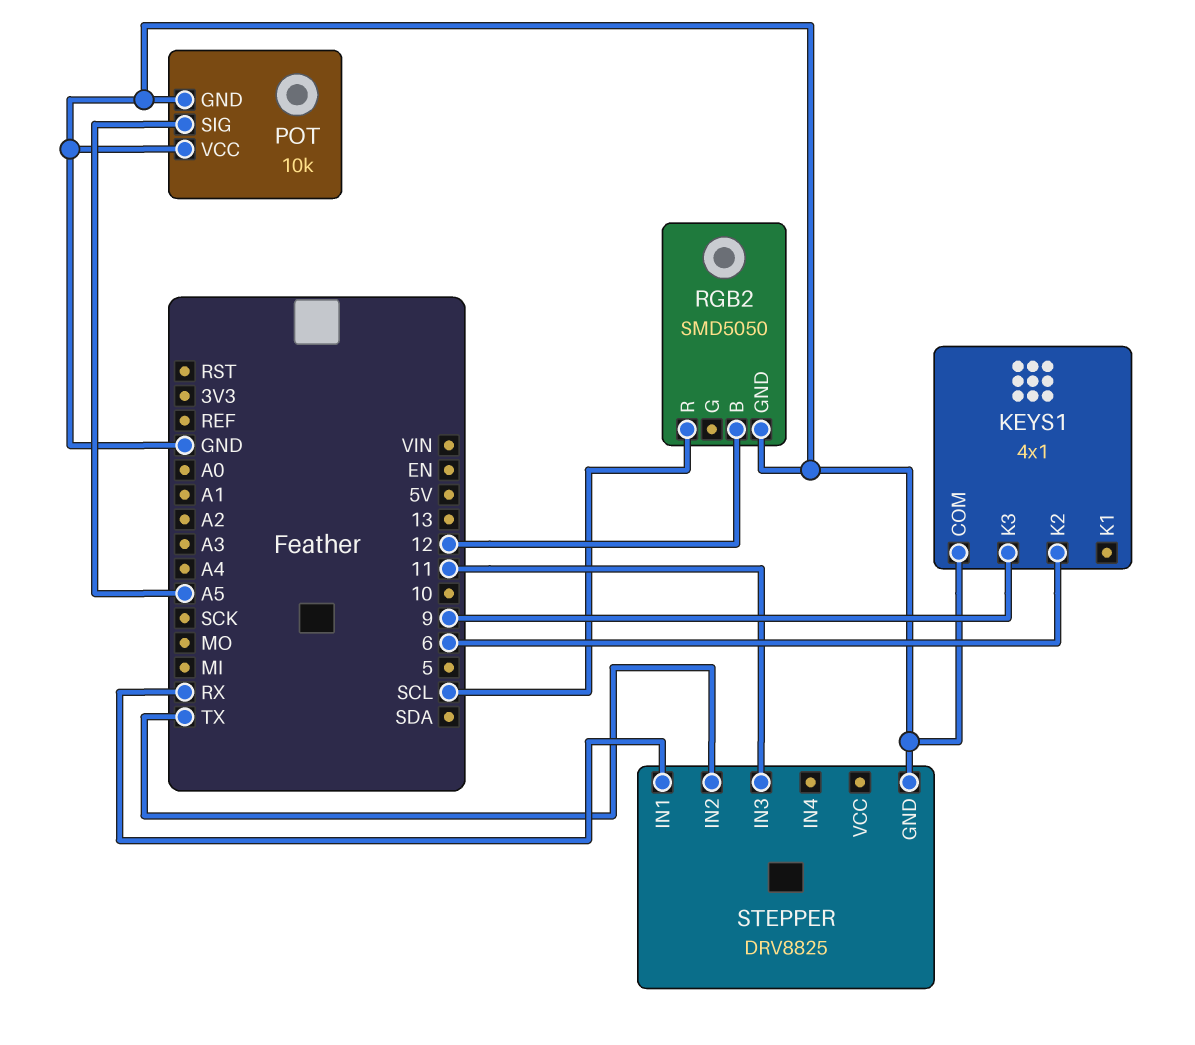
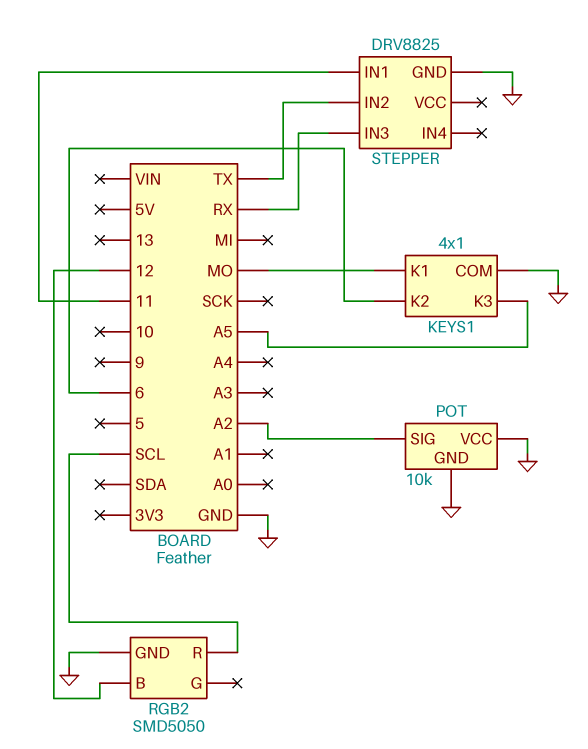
KEYS1 pin K1: none -> MO
KEYS1 pin K3: 9 -> A5
POT pin SIG: A5 -> A2
STEPPER pin IN1: RX -> 11
STEPPER pin IN3: 11 -> RX

